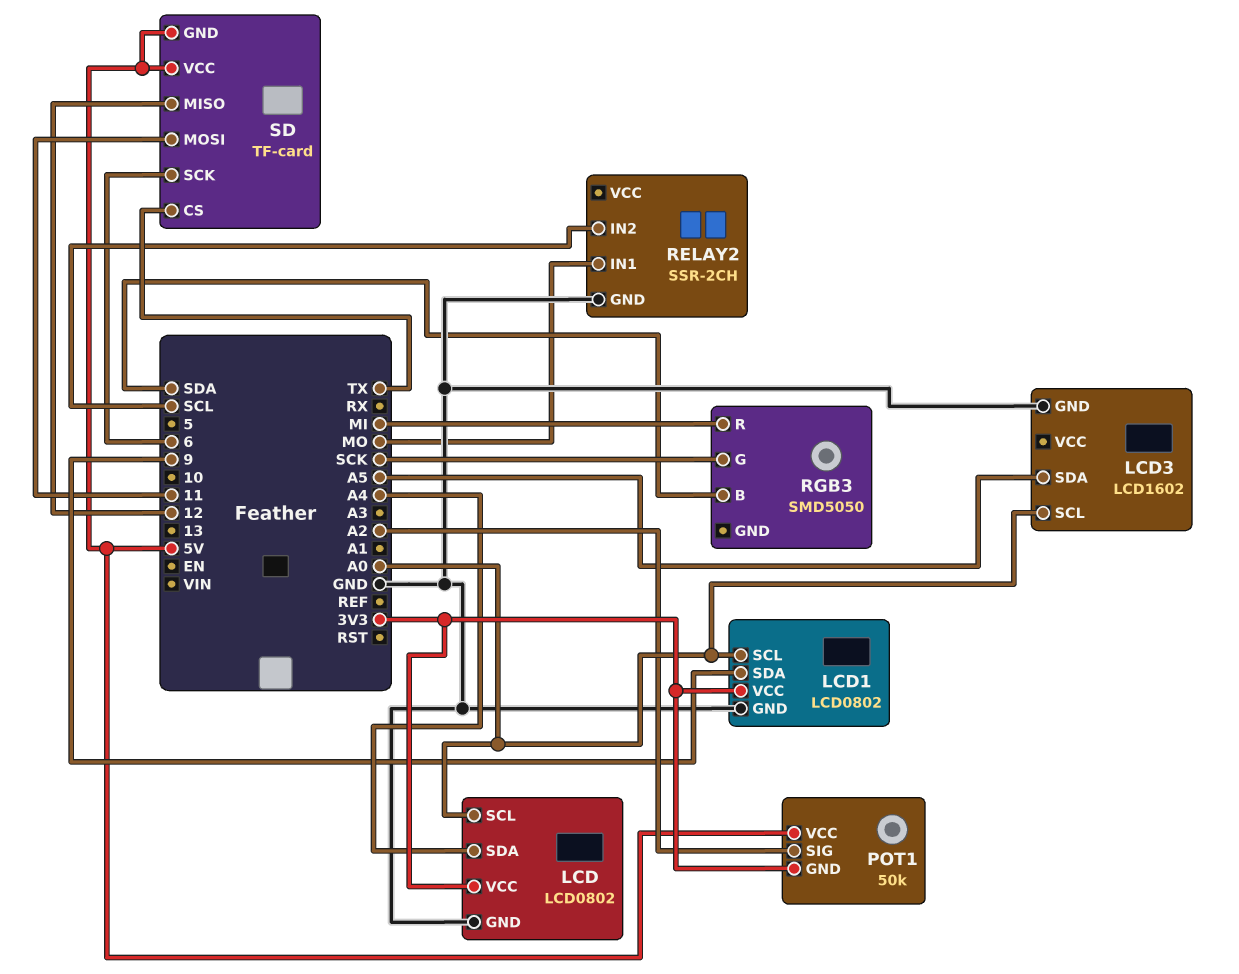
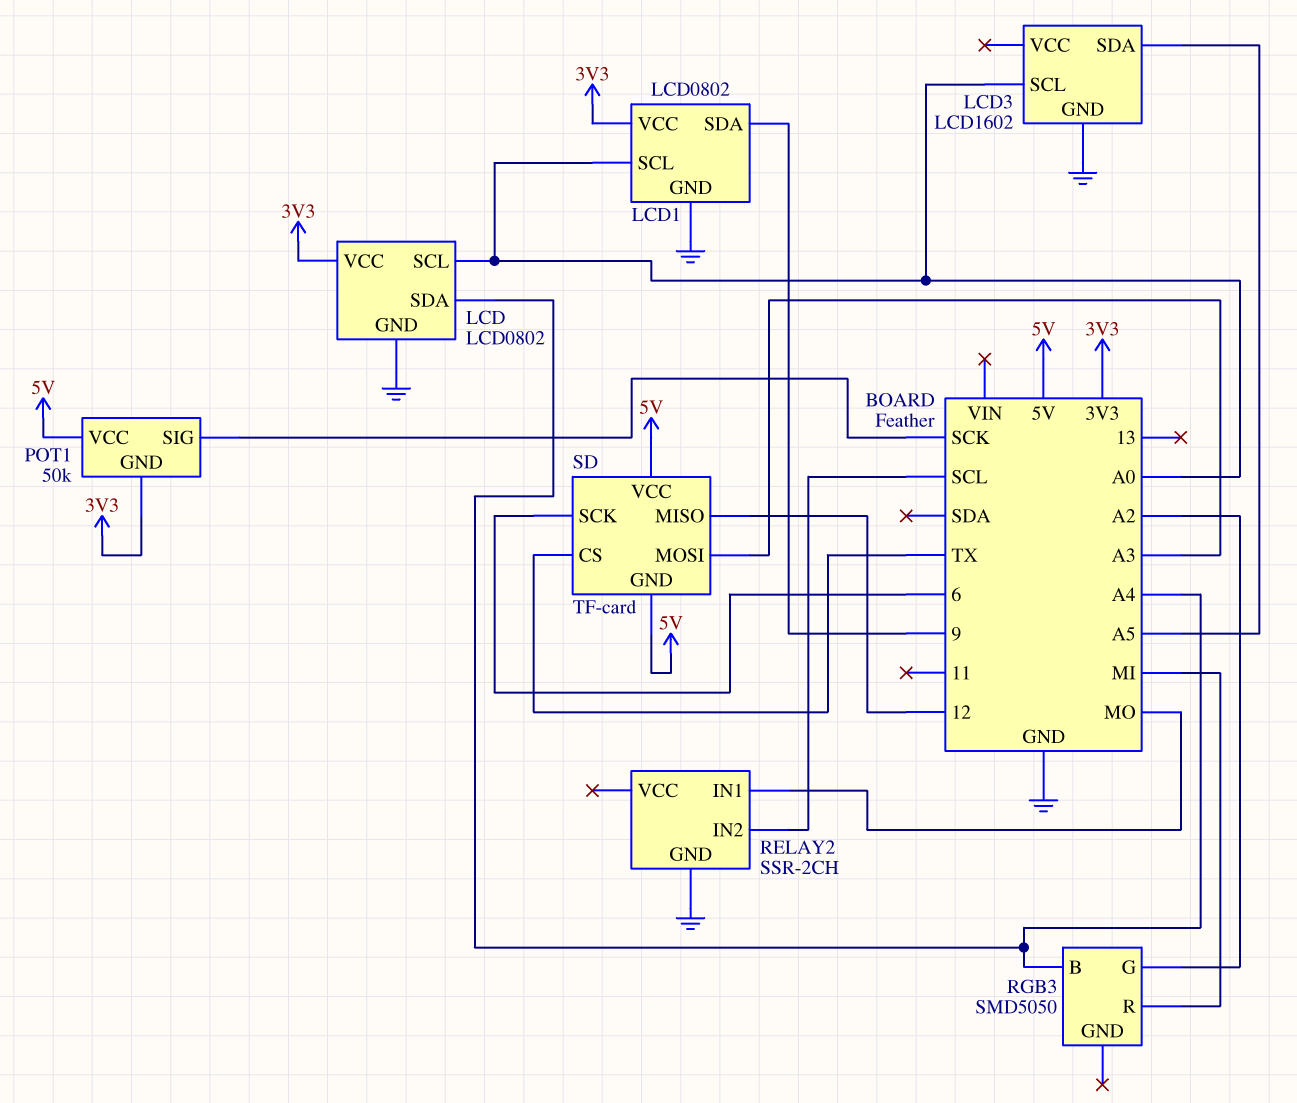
POT1 pin SIG: A2 -> SCK
RGB3 pin B: SDA -> A4
RGB3 pin G: SCK -> A2
SD pin MOSI: 11 -> A3

